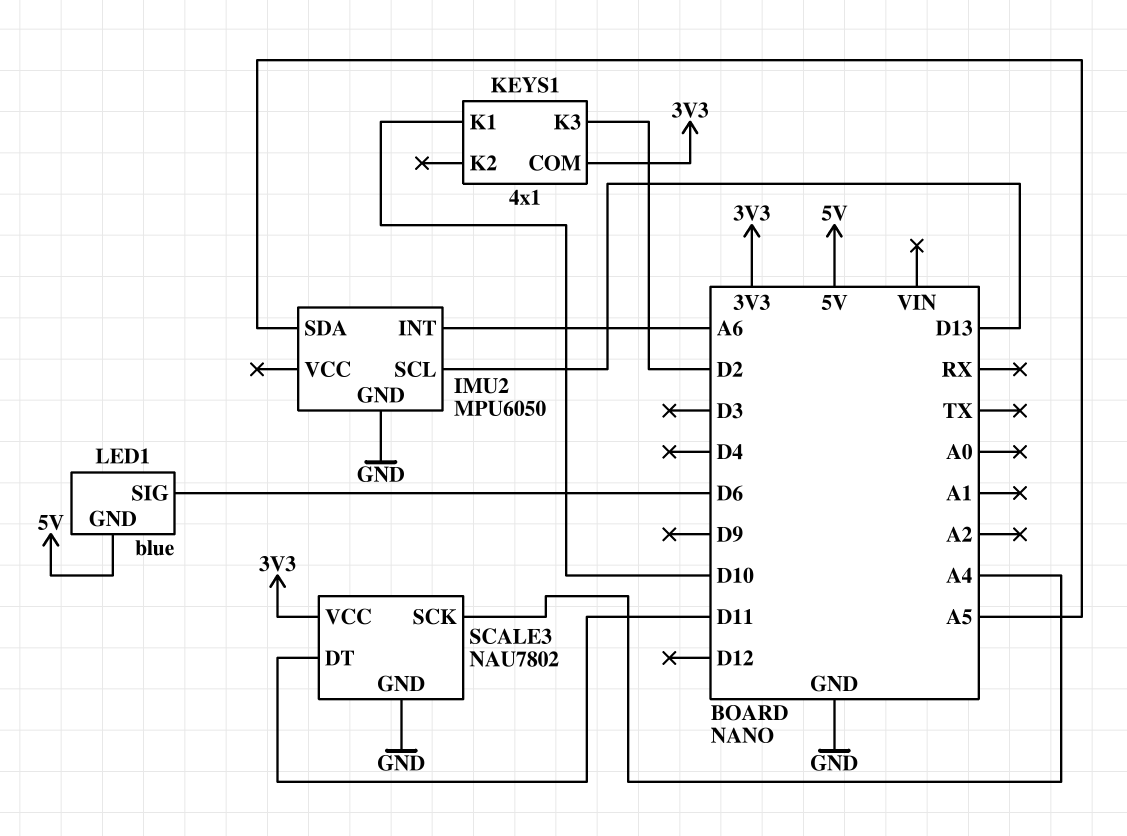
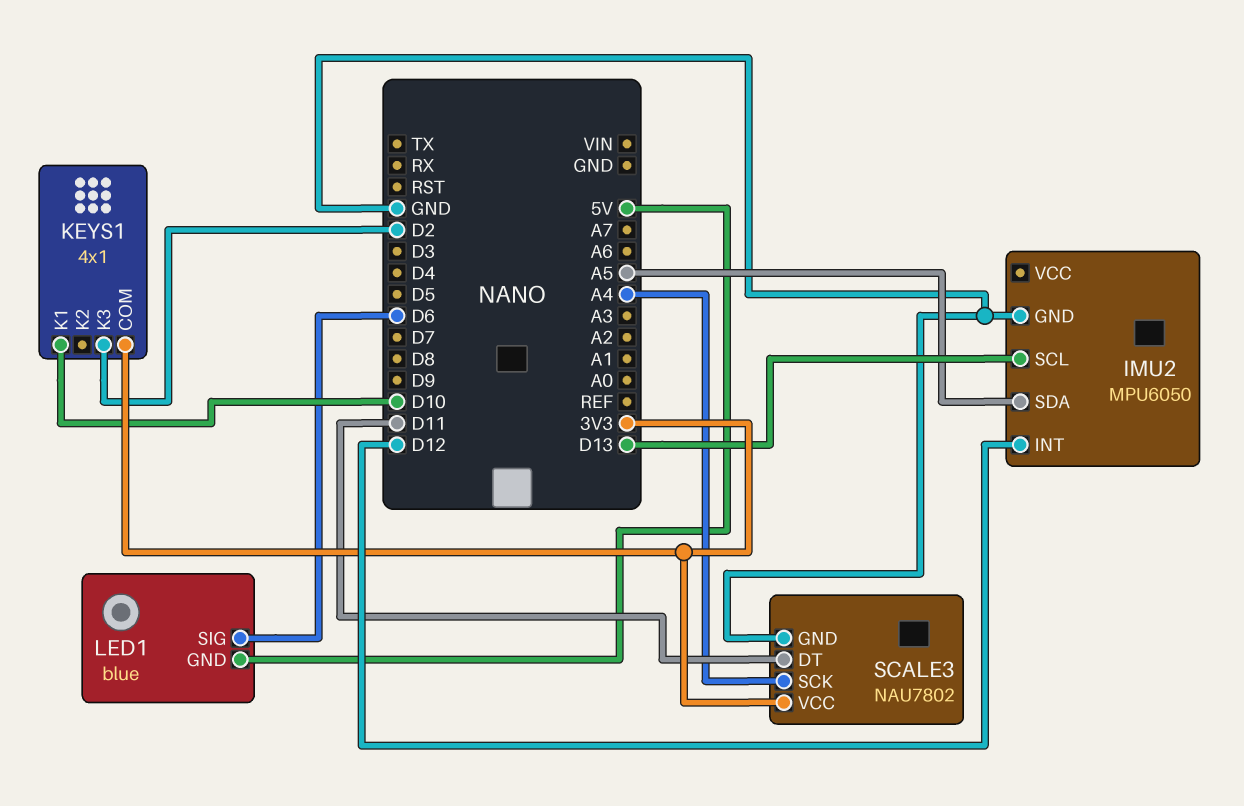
IMU2 pin INT: A6 -> D12

